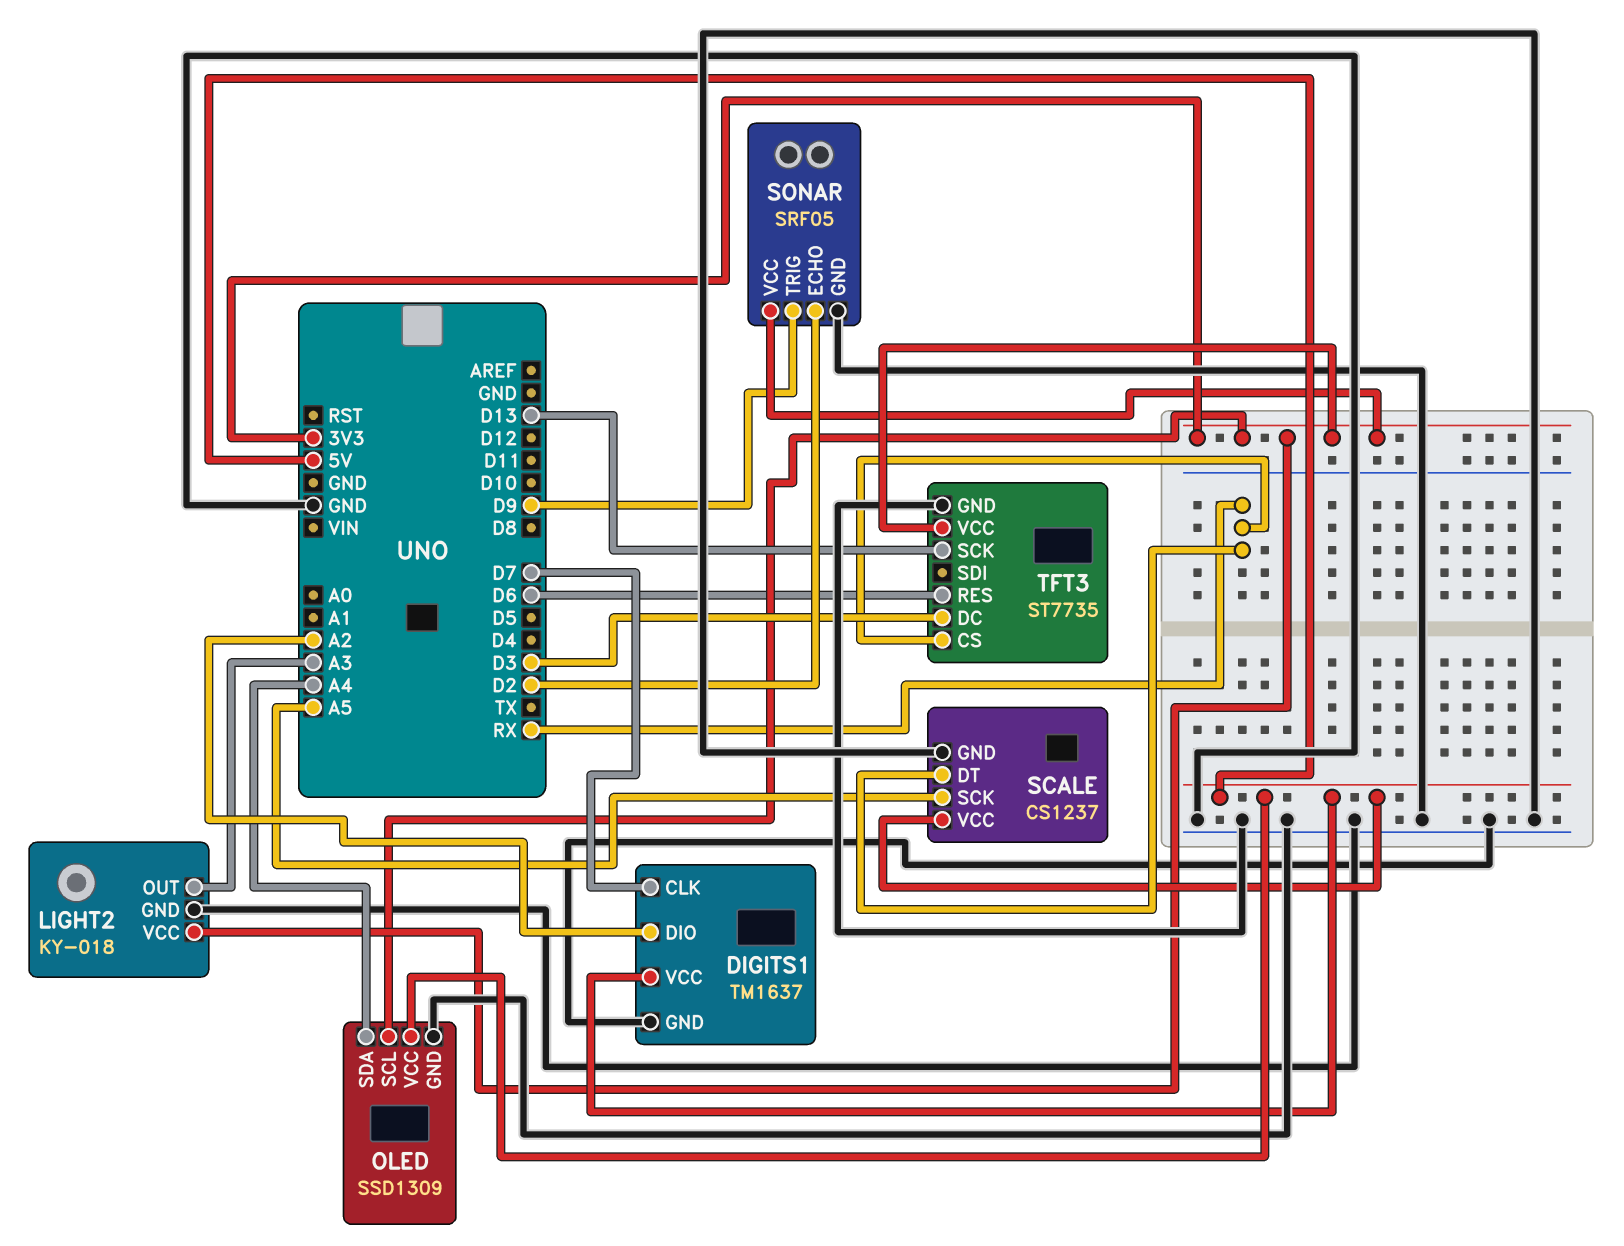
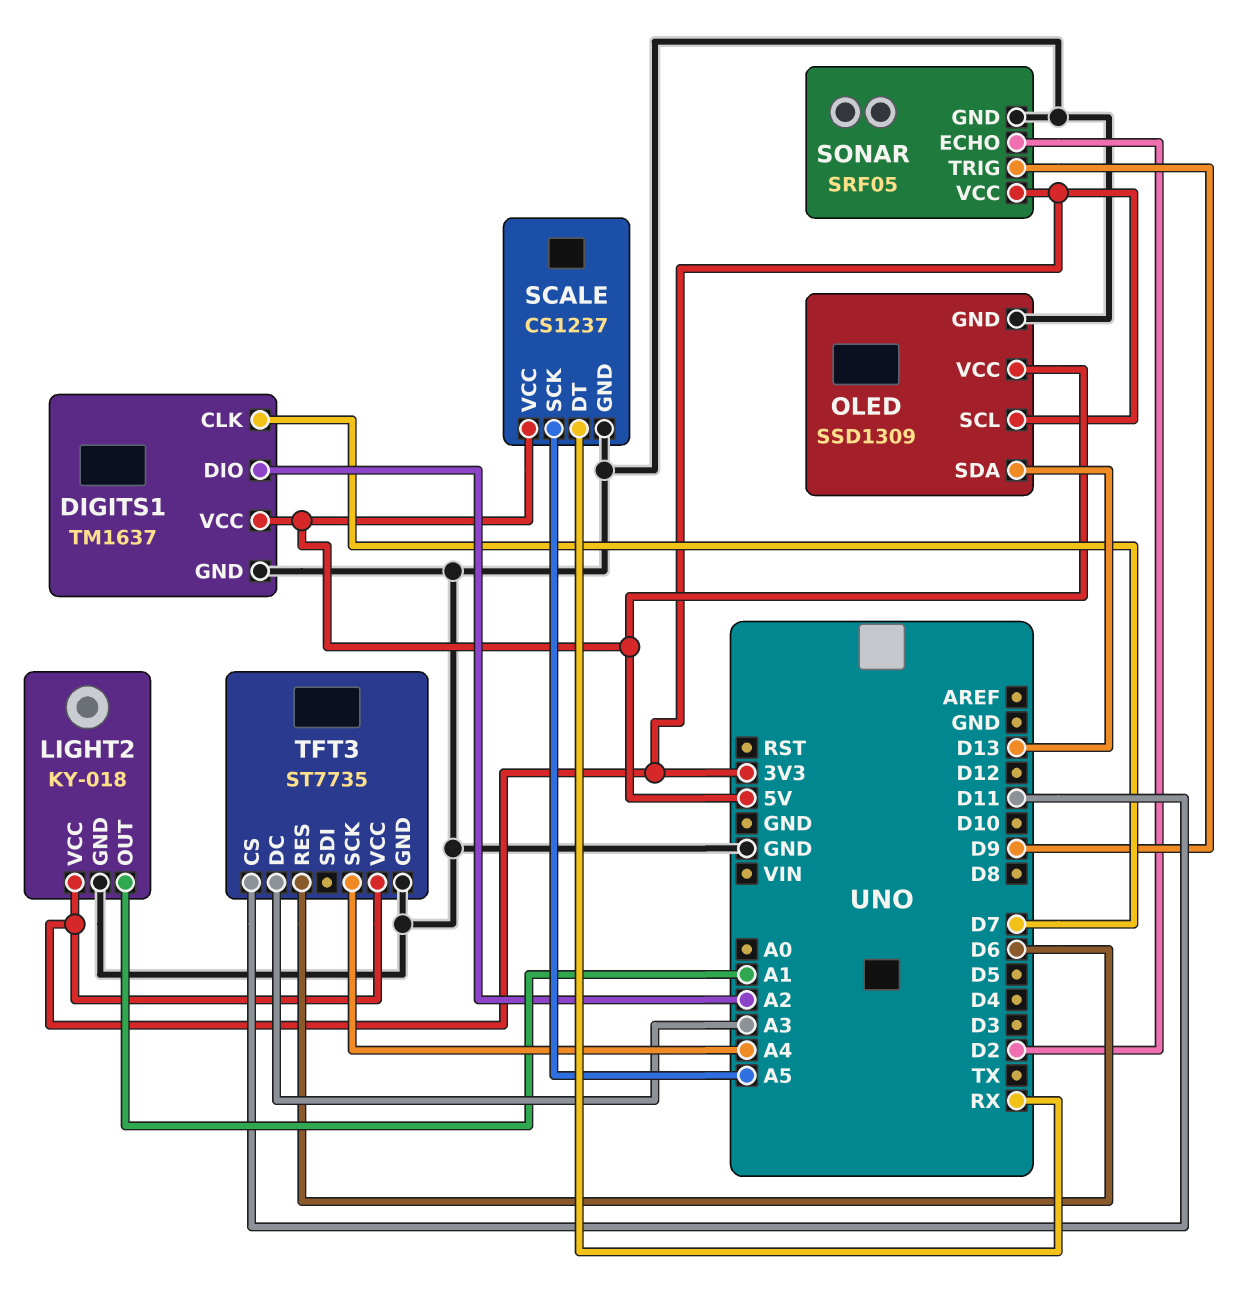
LIGHT2 pin OUT: A3 -> A1
OLED pin SDA: A4 -> D13
TFT3 pin CS: RX -> D11
TFT3 pin DC: D3 -> A3
TFT3 pin SCK: D13 -> A4

